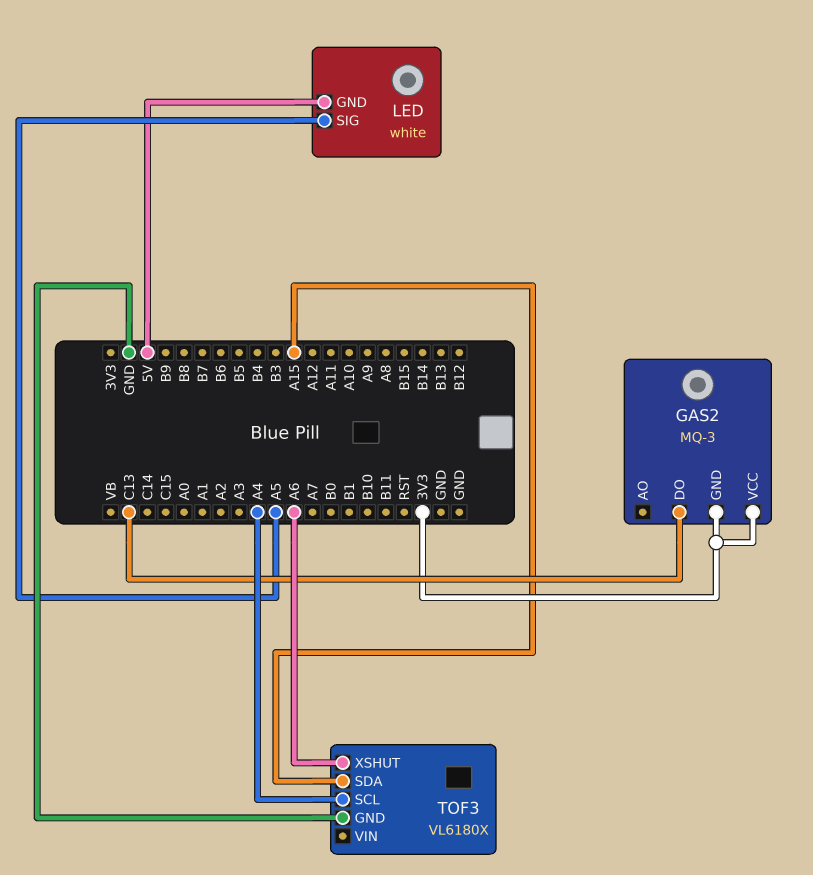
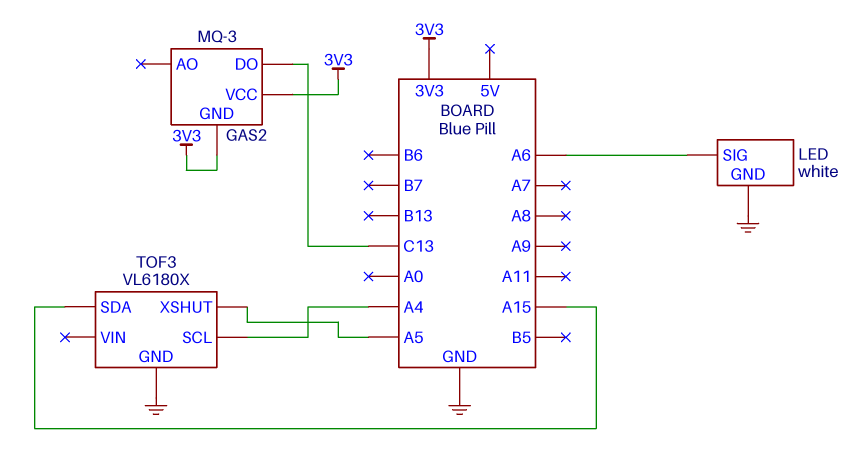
LED pin GND: 5V -> GND
LED pin SIG: A5 -> A6
TOF3 pin XSHUT: A6 -> A5

